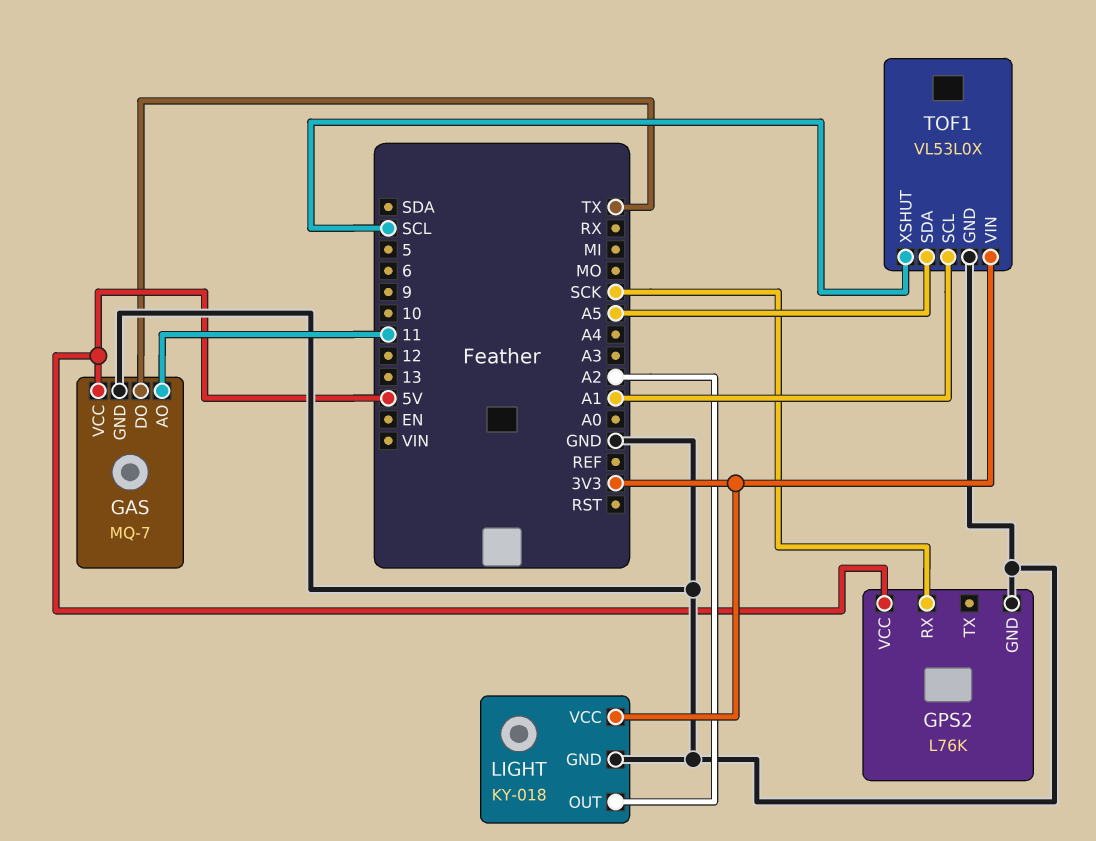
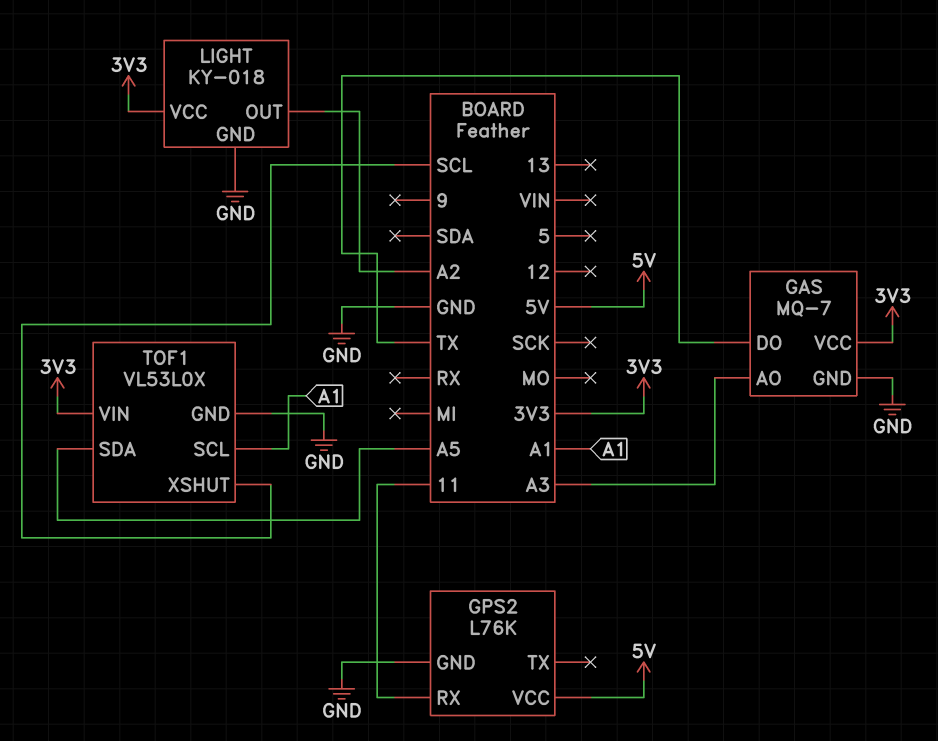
GAS pin AO: 11 -> A3
GAS pin VCC: 5V -> 3V3
GPS2 pin RX: SCK -> 11

